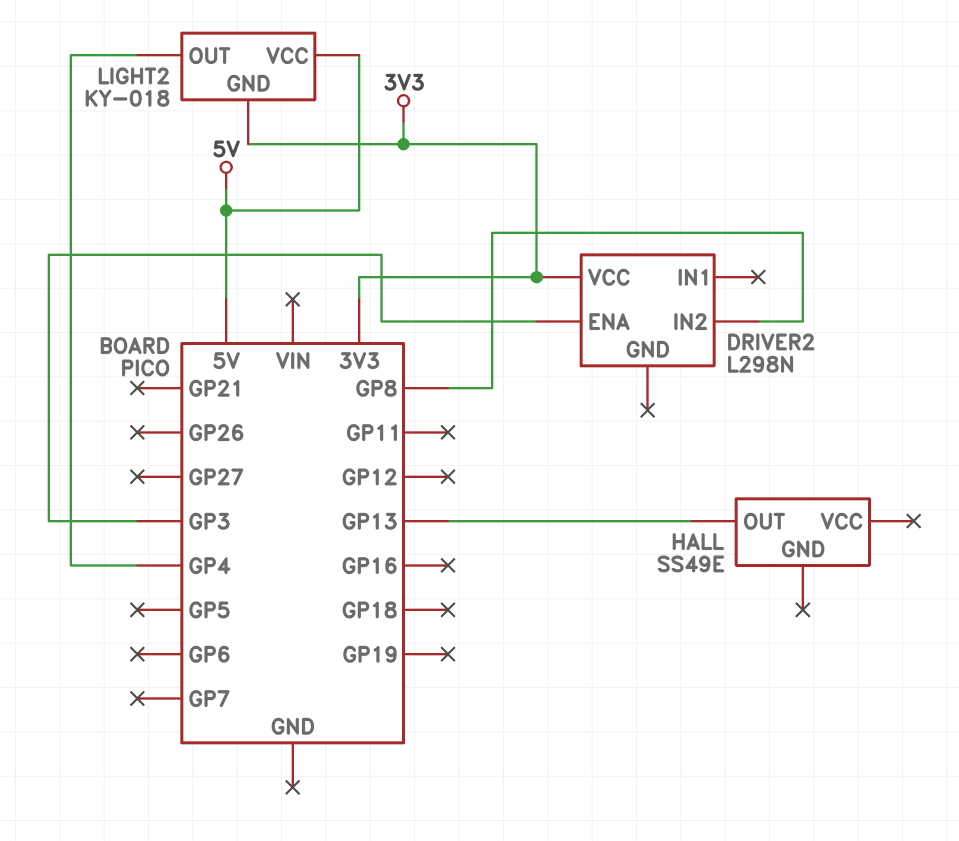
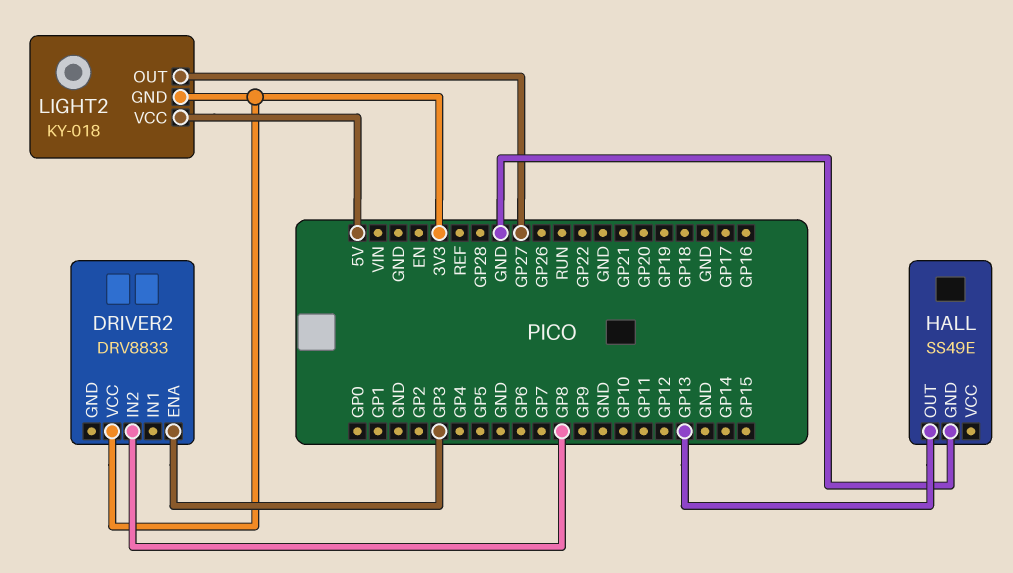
DRIVER2: L298N -> DRV8833
HALL pin GND: none -> GND
LIGHT2 pin OUT: GP4 -> GP27

